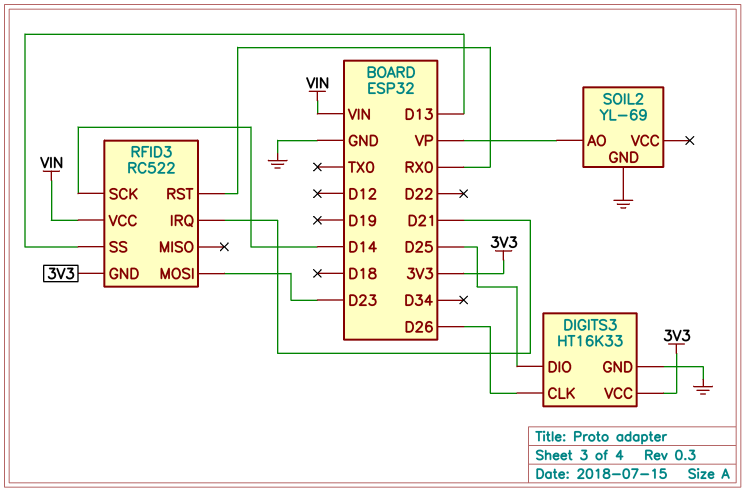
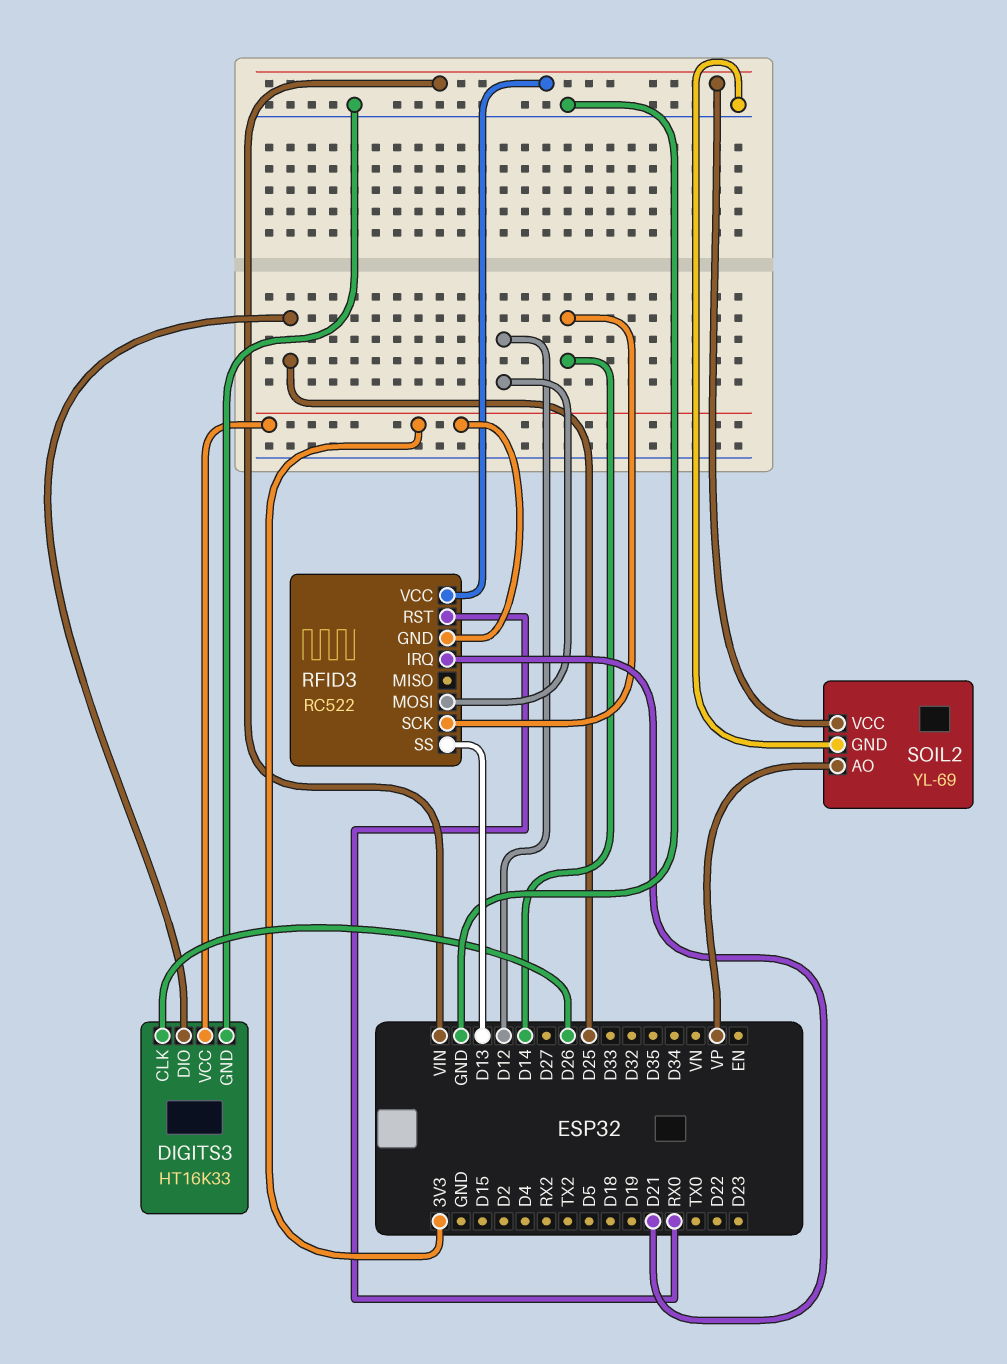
RFID3 pin MOSI: D23 -> D12
SOIL2 pin VCC: none -> VIN

